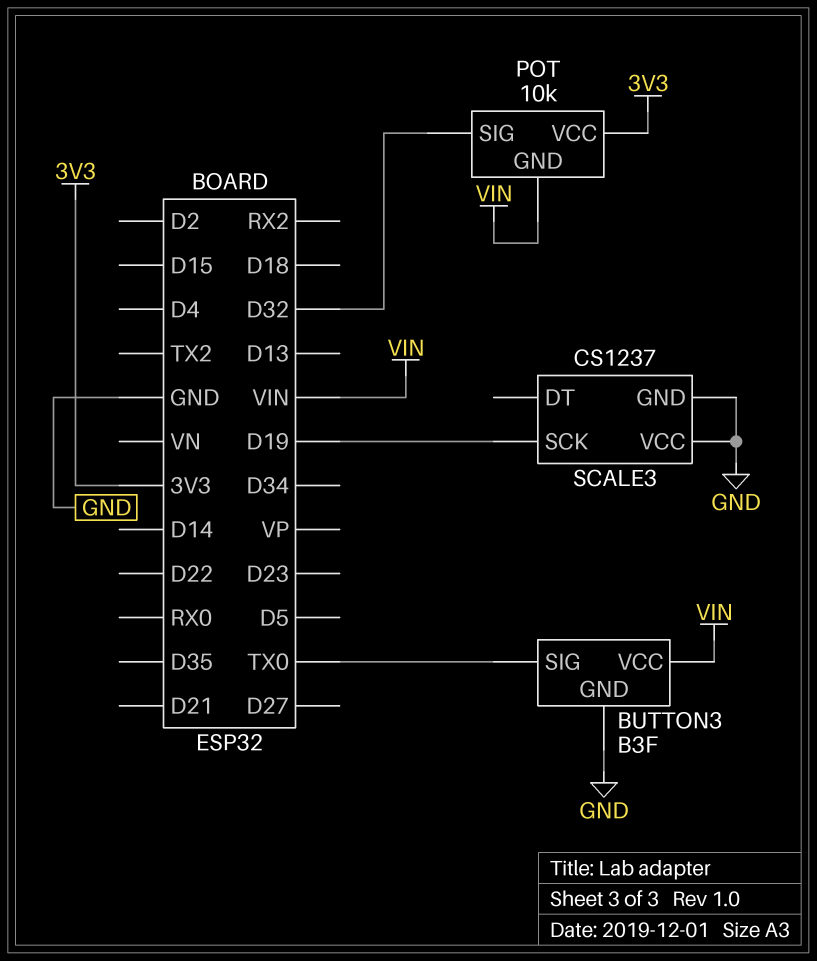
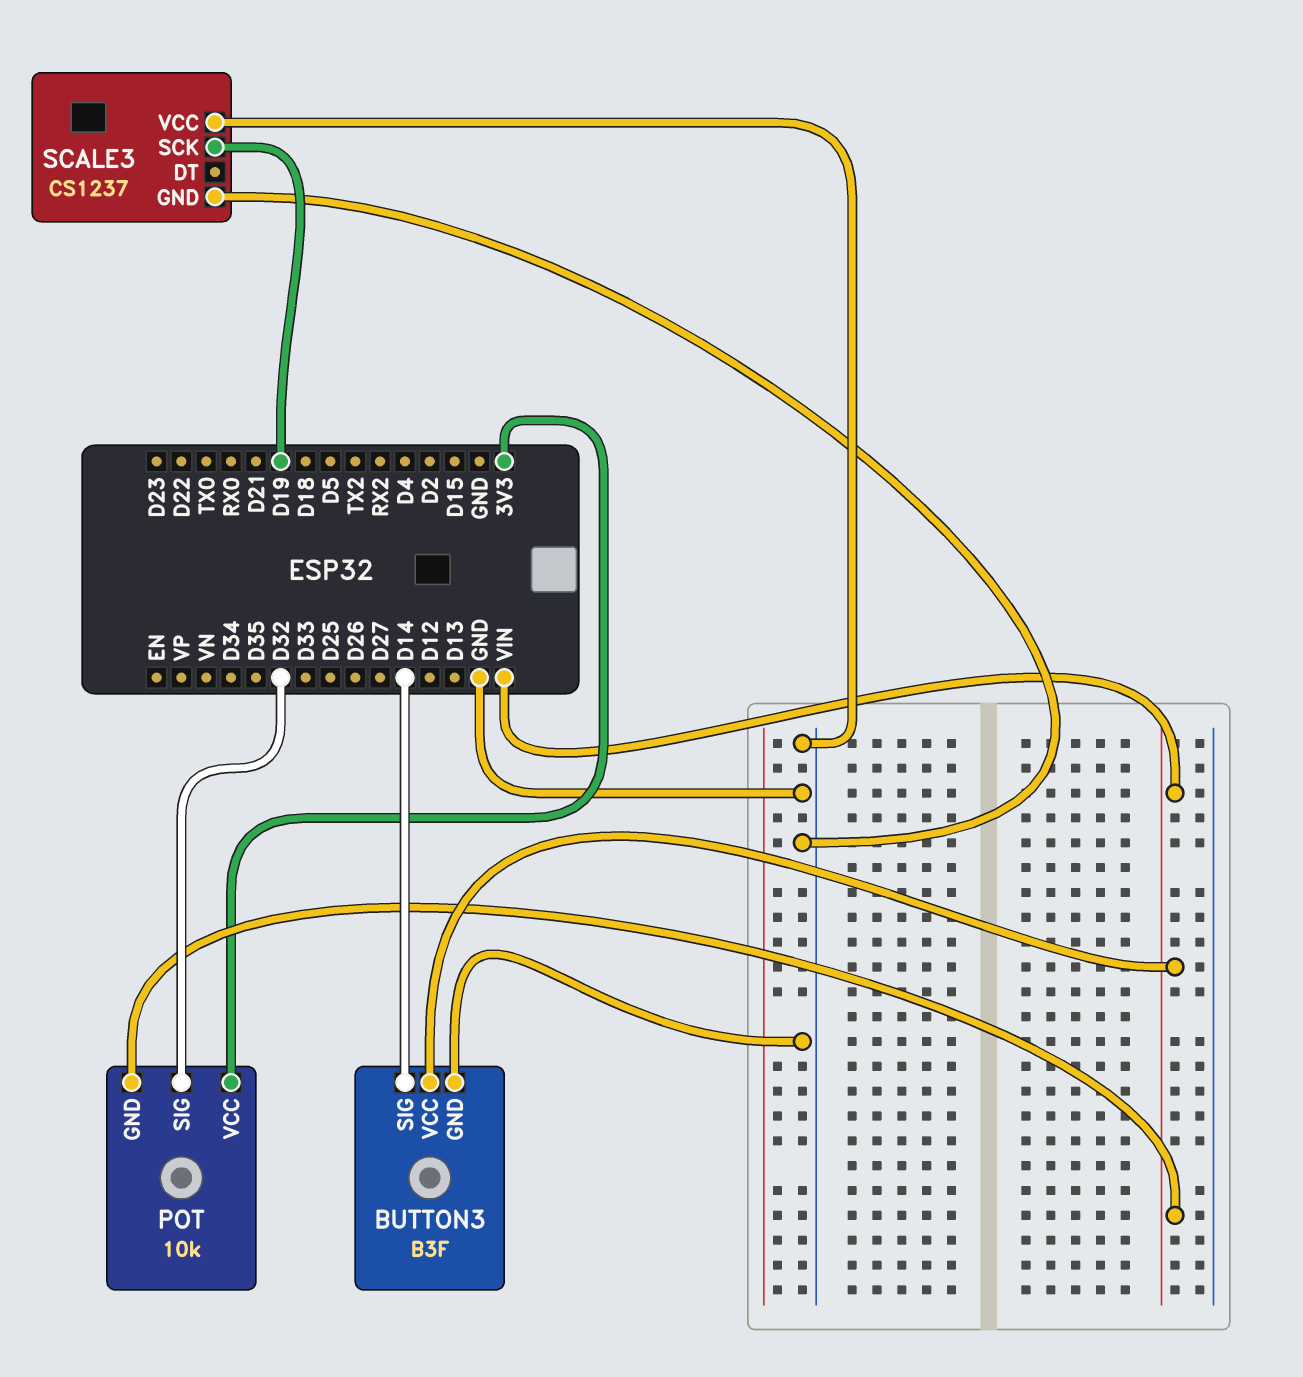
BUTTON3 pin SIG: TX0 -> D14

